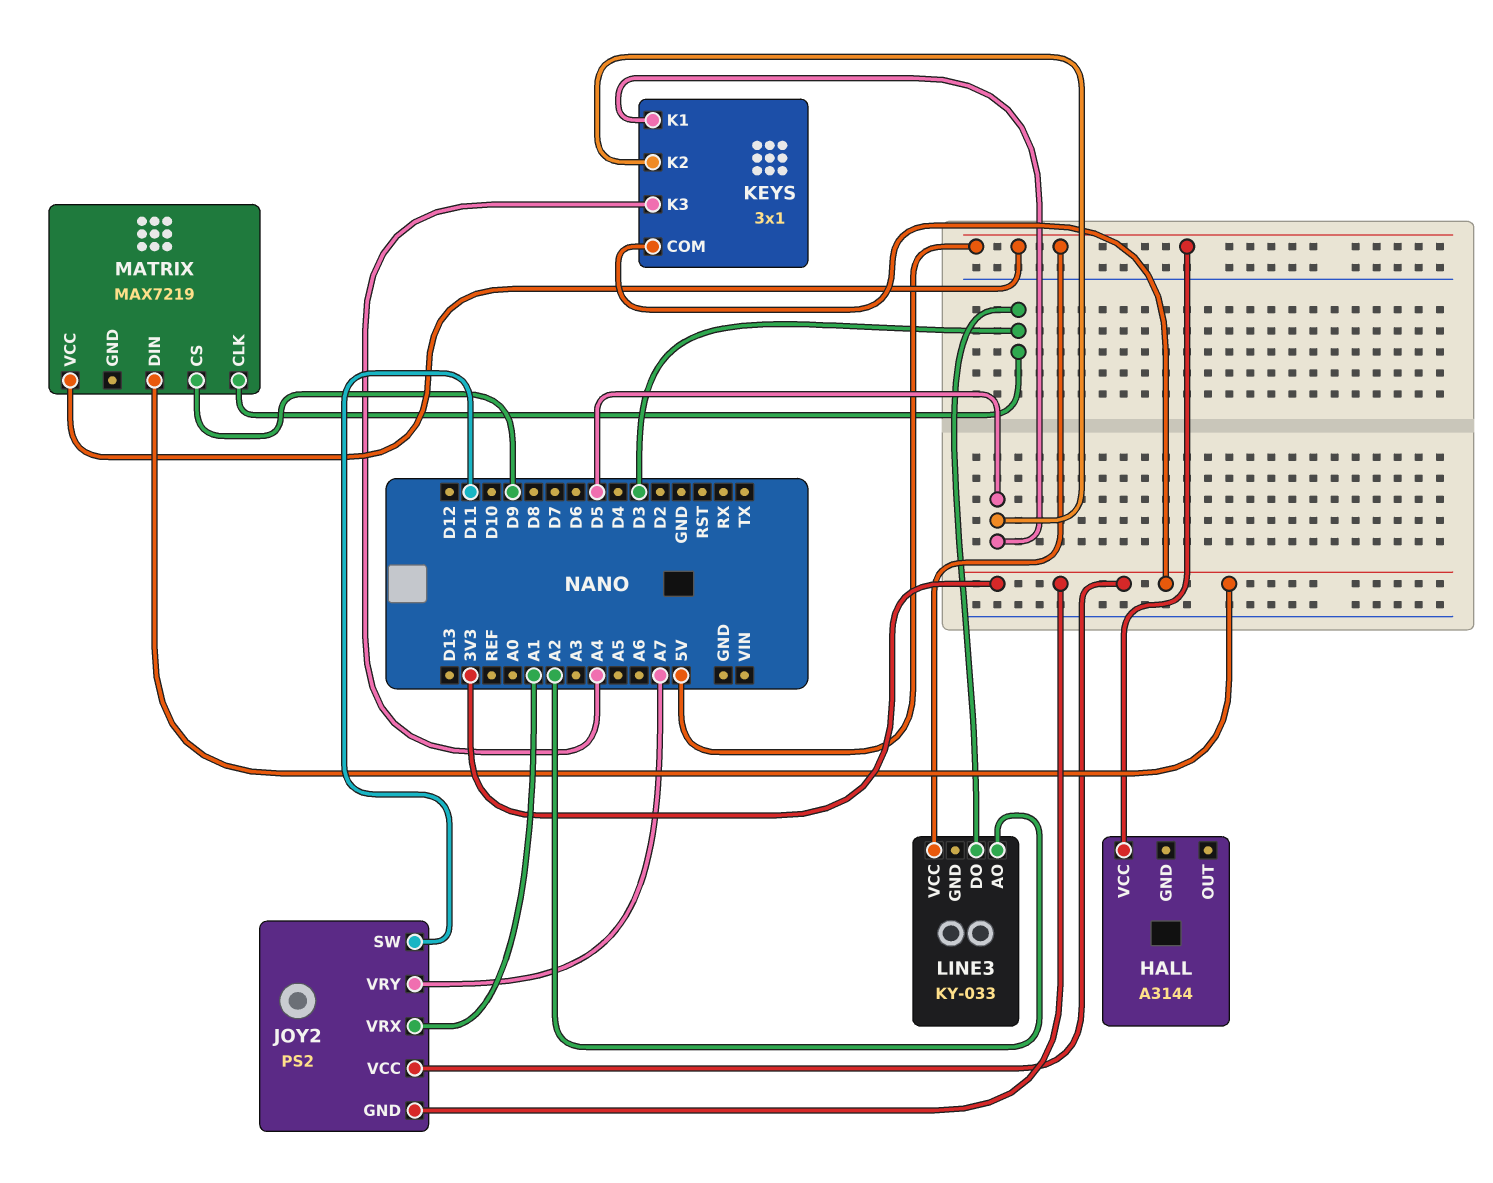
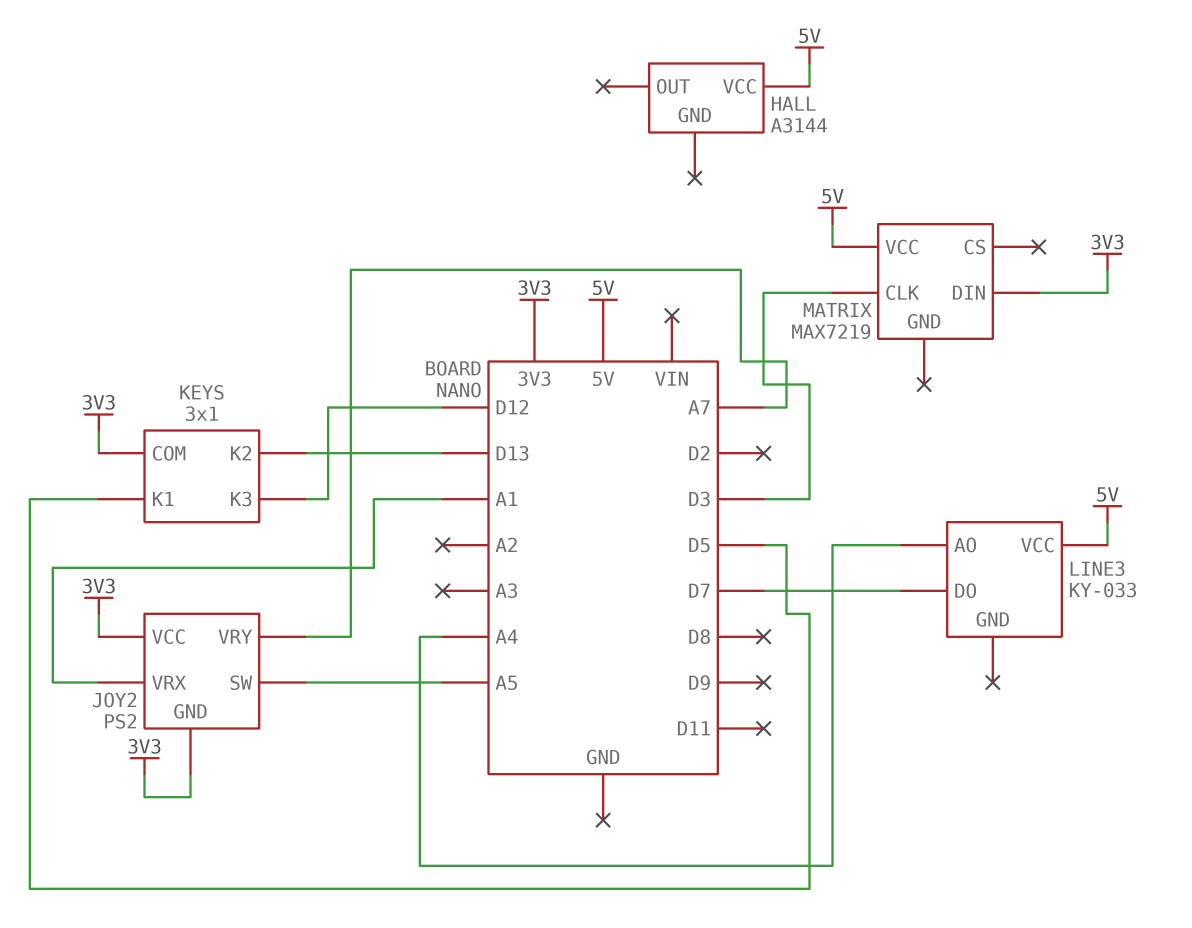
JOY2 pin SW: D11 -> A5
KEYS pin K2: D5 -> D13
KEYS pin K3: A4 -> D12
LINE3 pin AO: A2 -> A4
LINE3 pin DO: D3 -> D7
MATRIX pin CS: D9 -> none

